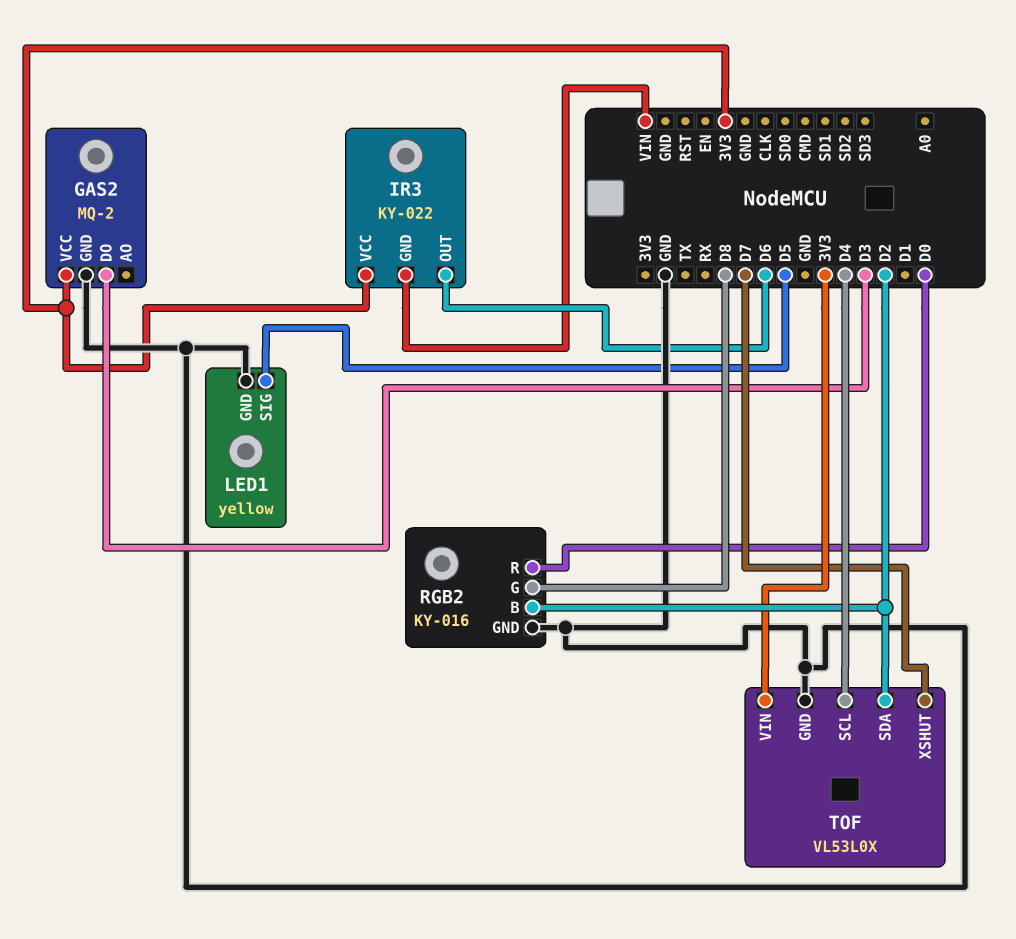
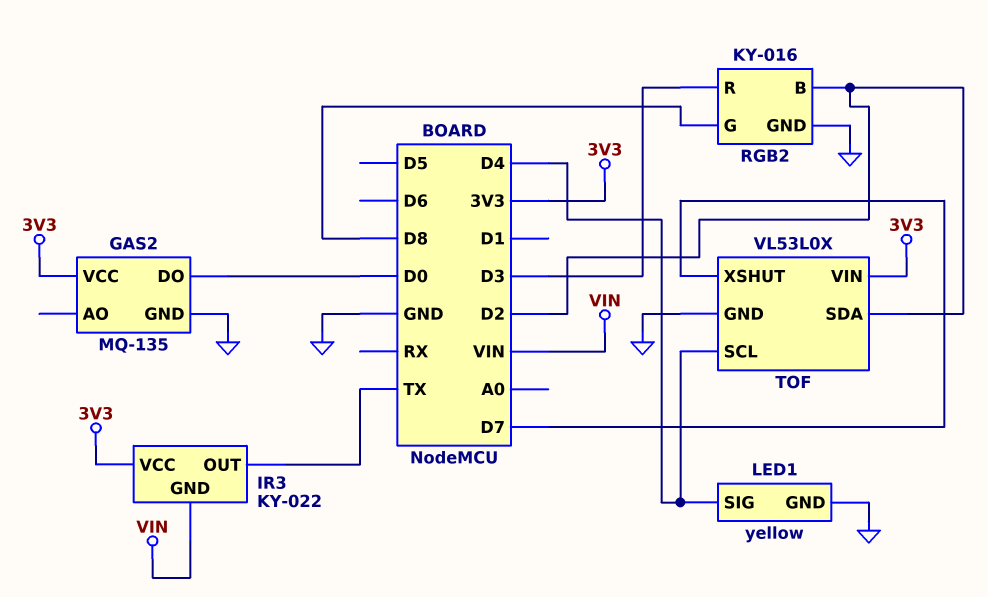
GAS2: MQ-2 -> MQ-135
GAS2 pin DO: D3 -> D0
IR3 pin OUT: D6 -> TX
LED1 pin SIG: D5 -> D4
RGB2 pin R: D0 -> D3

